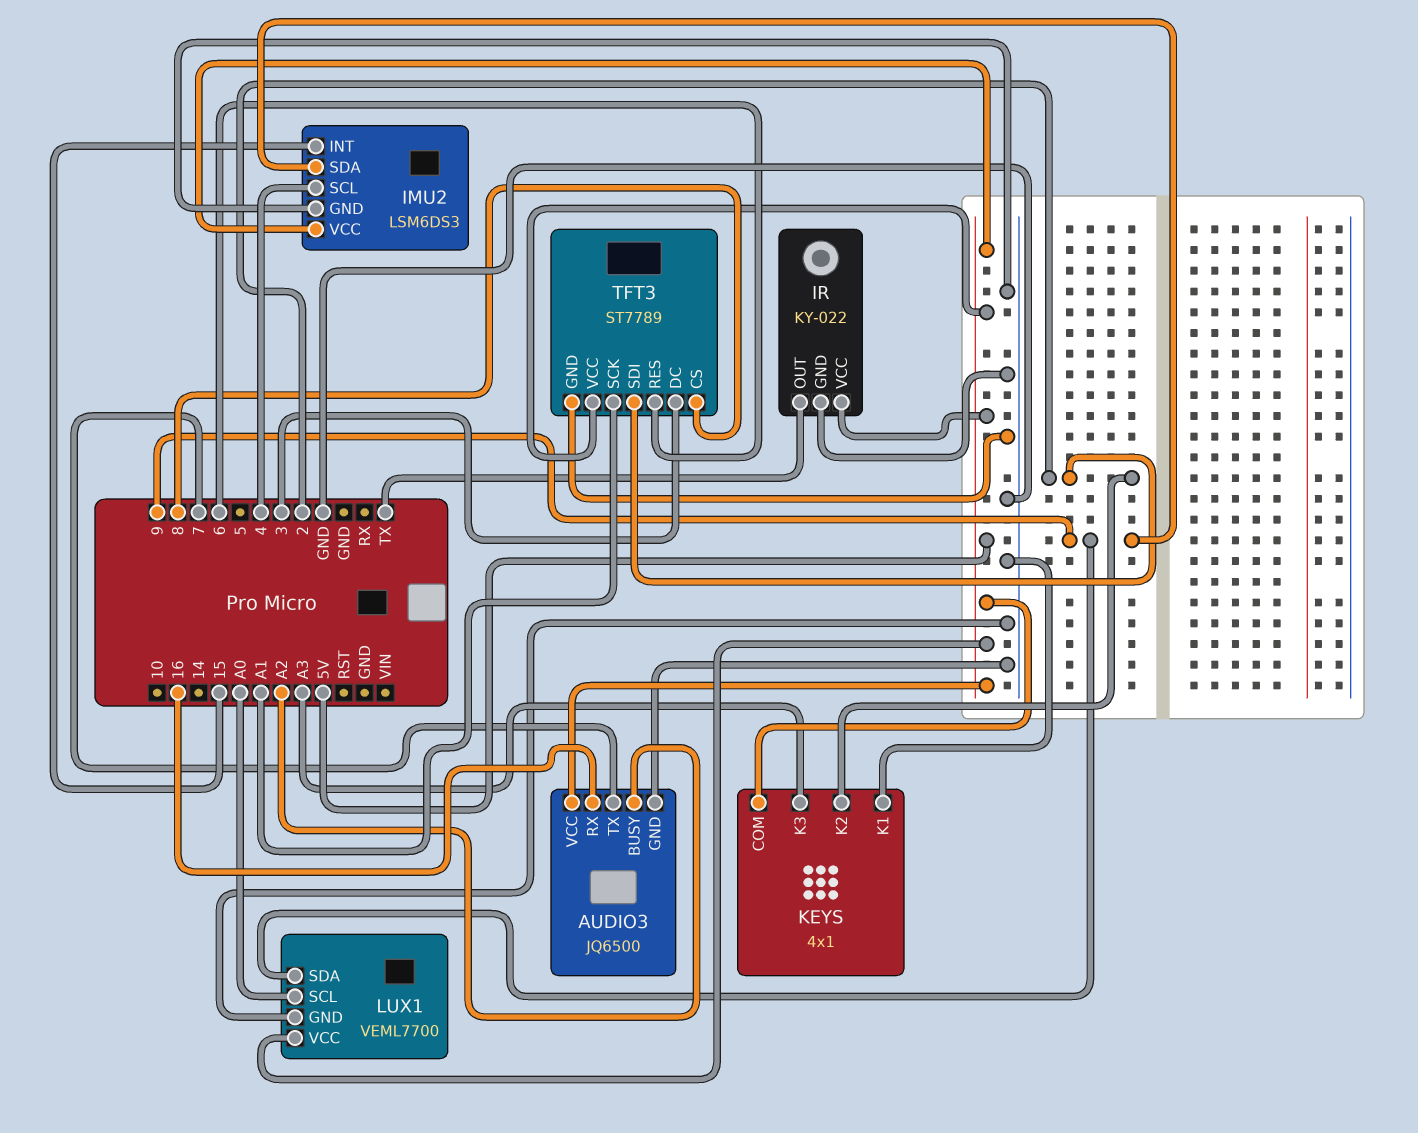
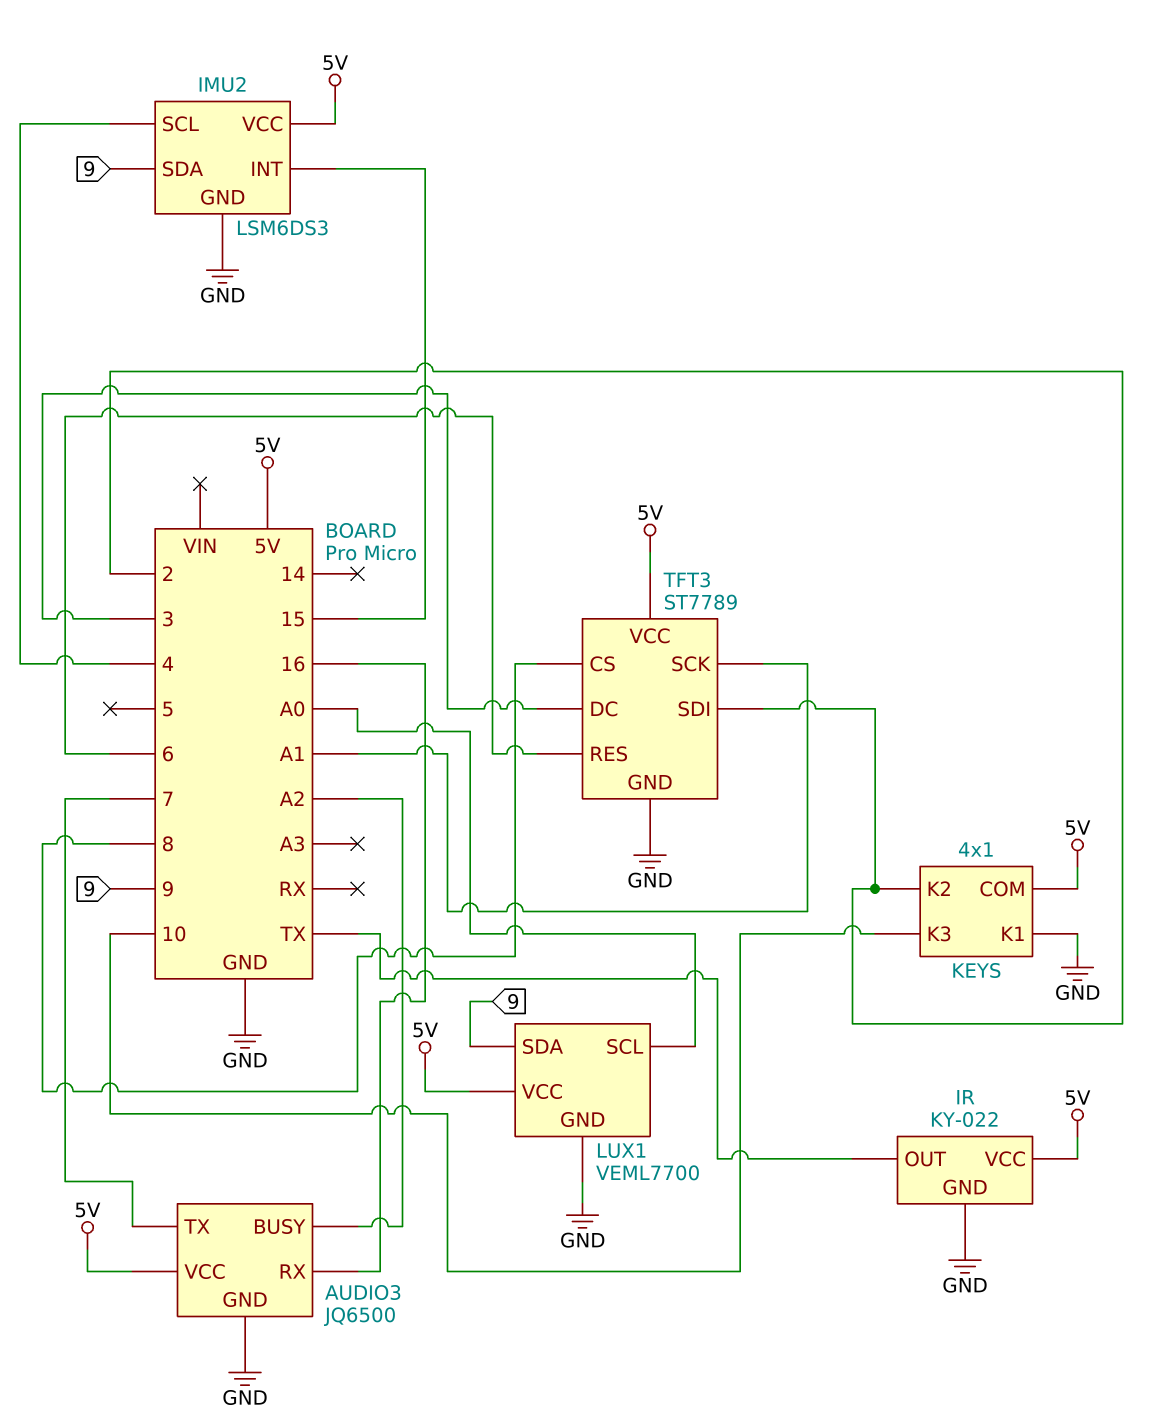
KEYS pin K3: A3 -> 10

